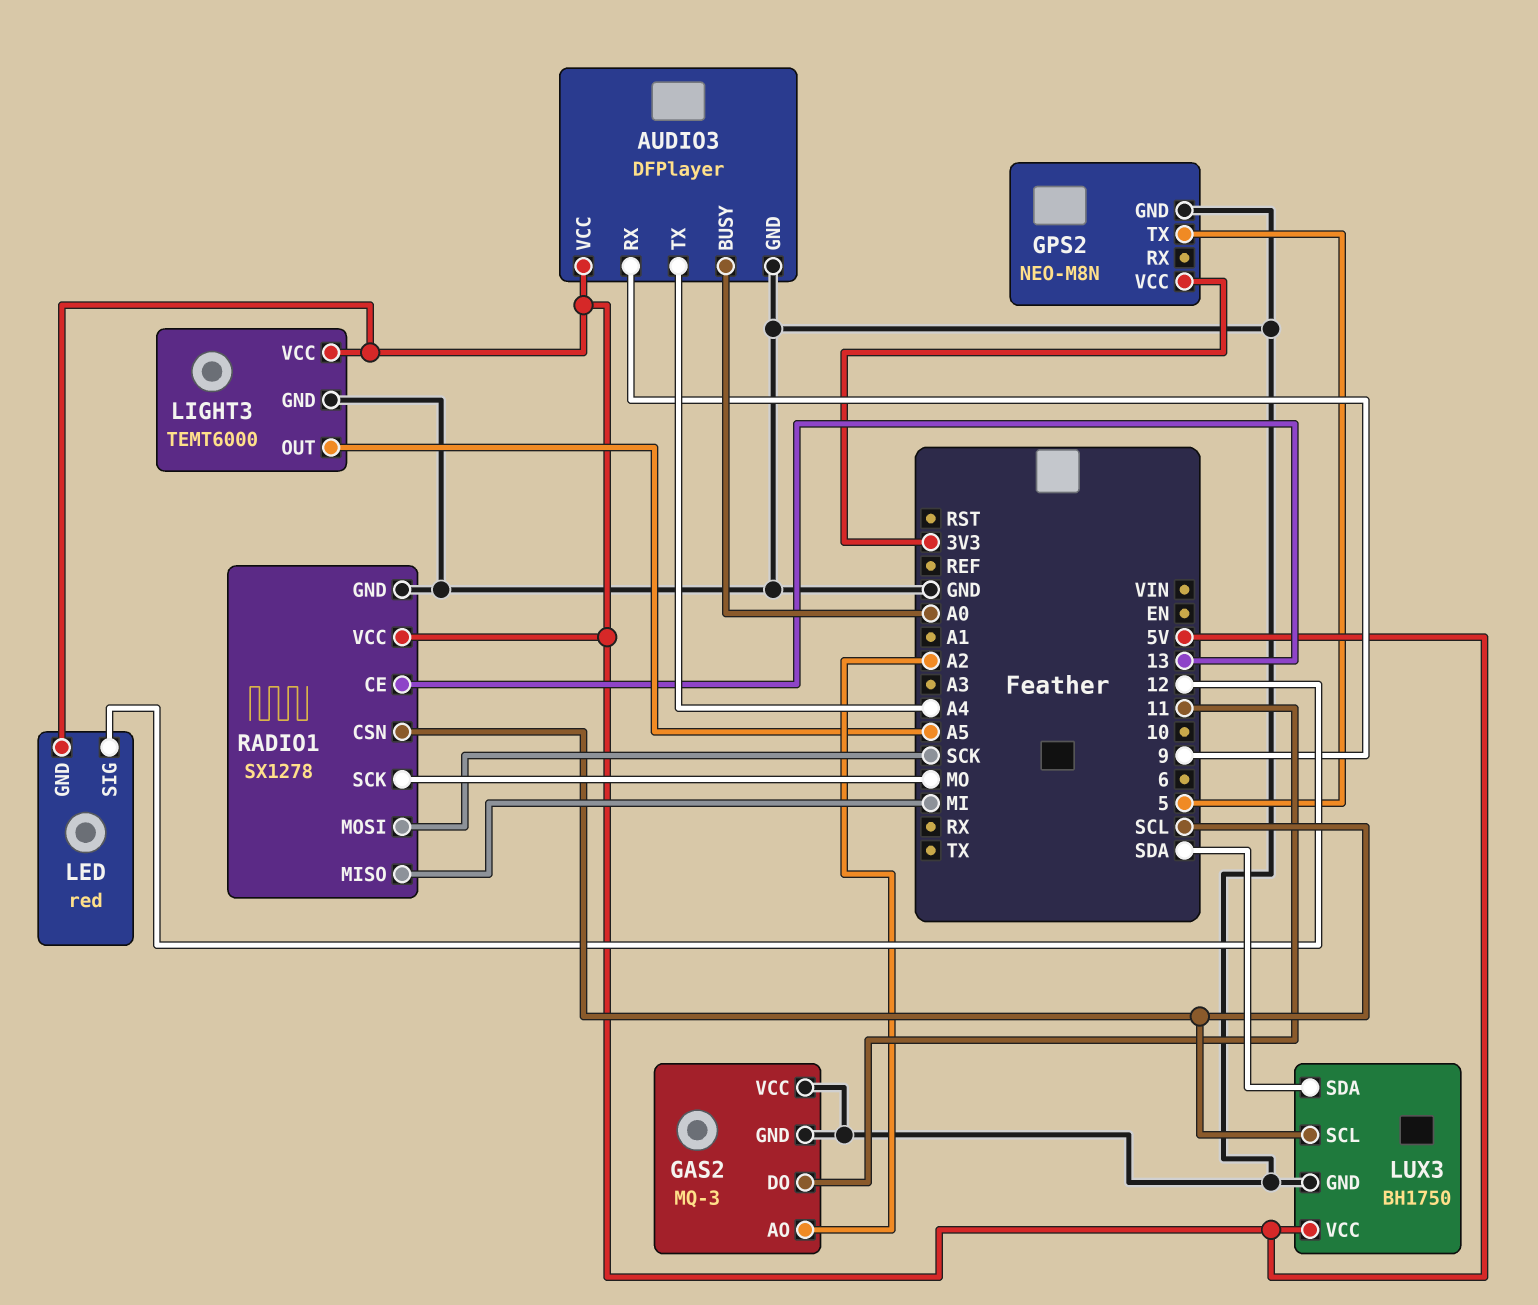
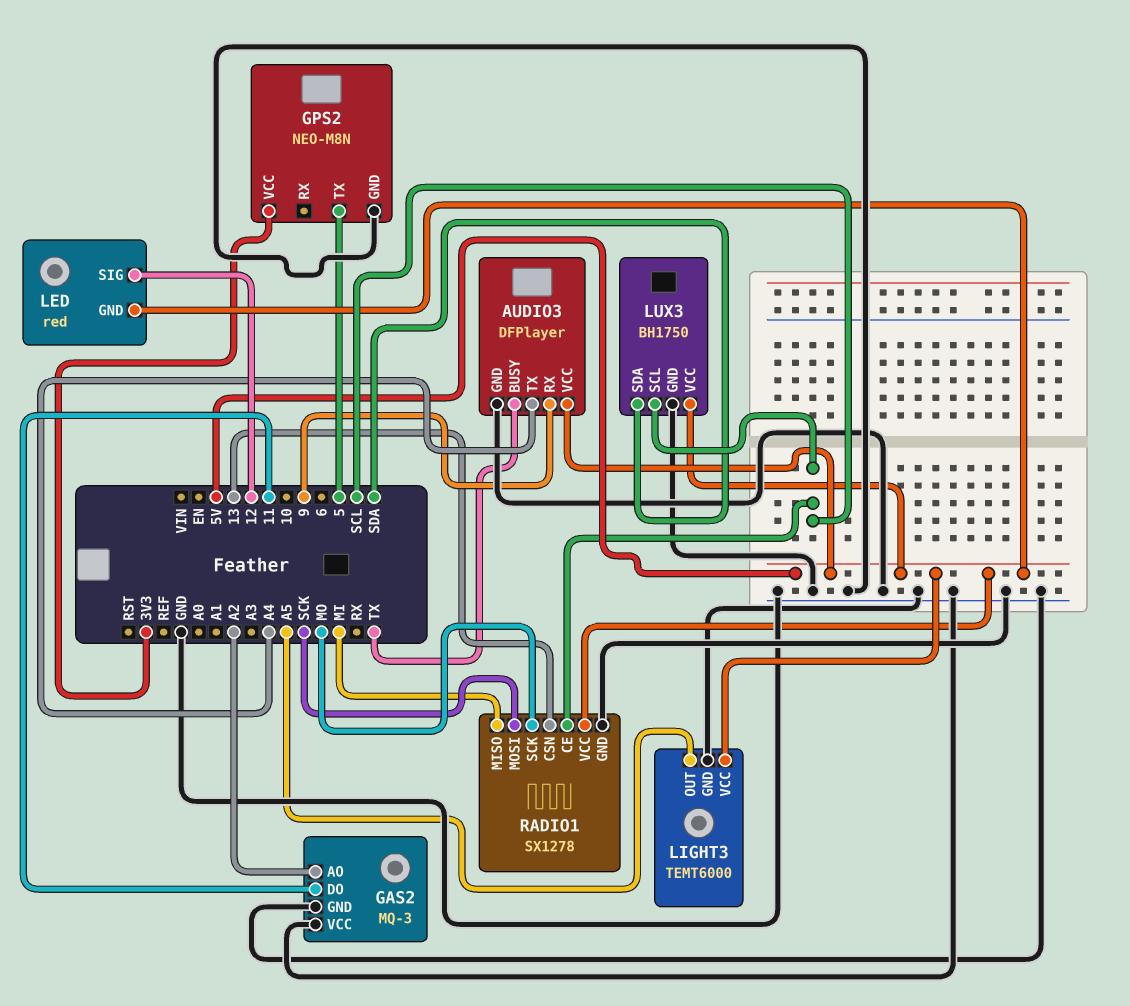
AUDIO3 pin BUSY: A0 -> TX
RADIO1 pin CE: 13 -> SCL
RADIO1 pin CSN: SCL -> 13

